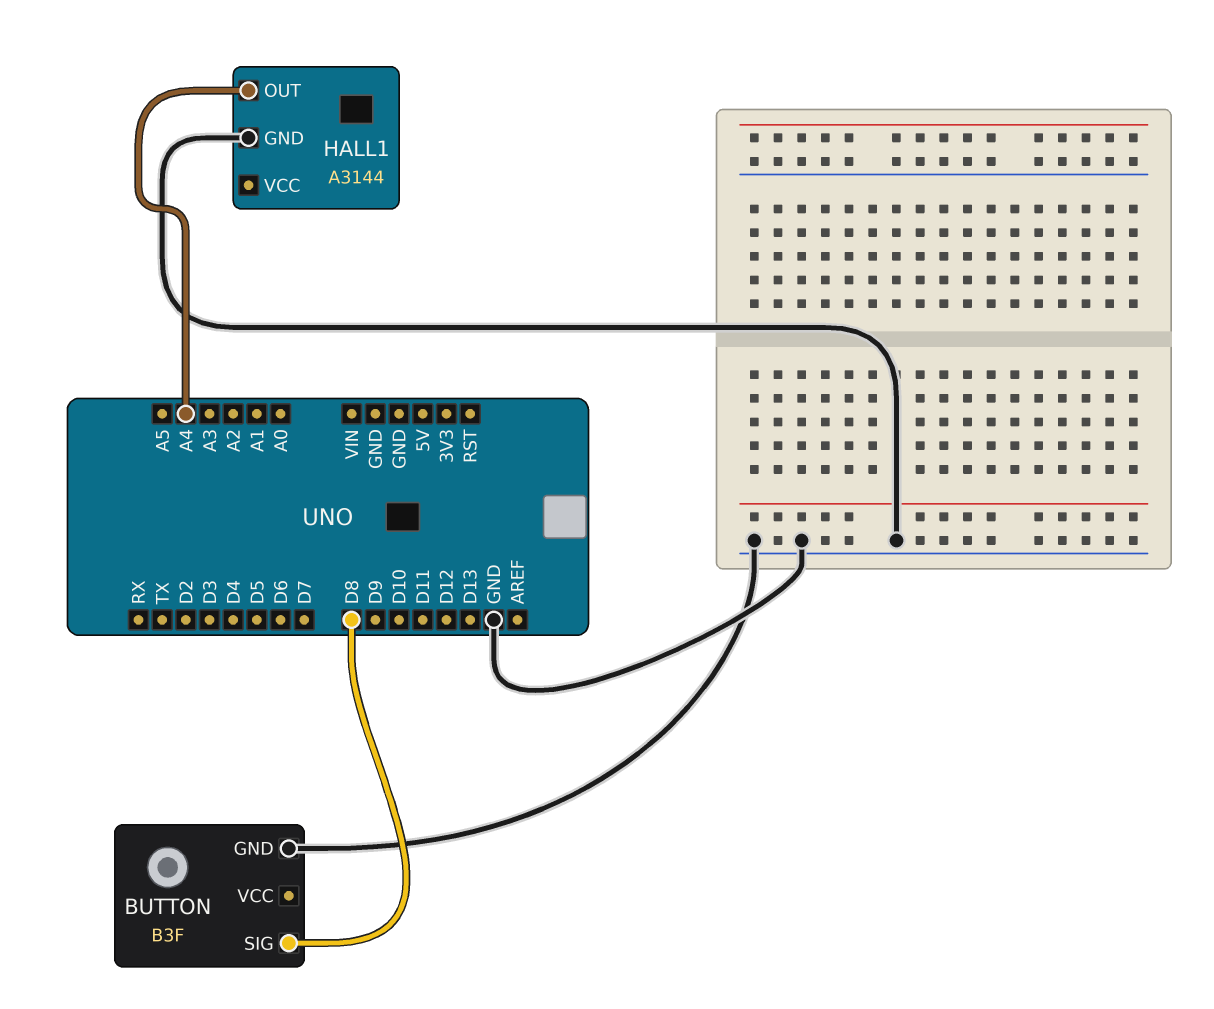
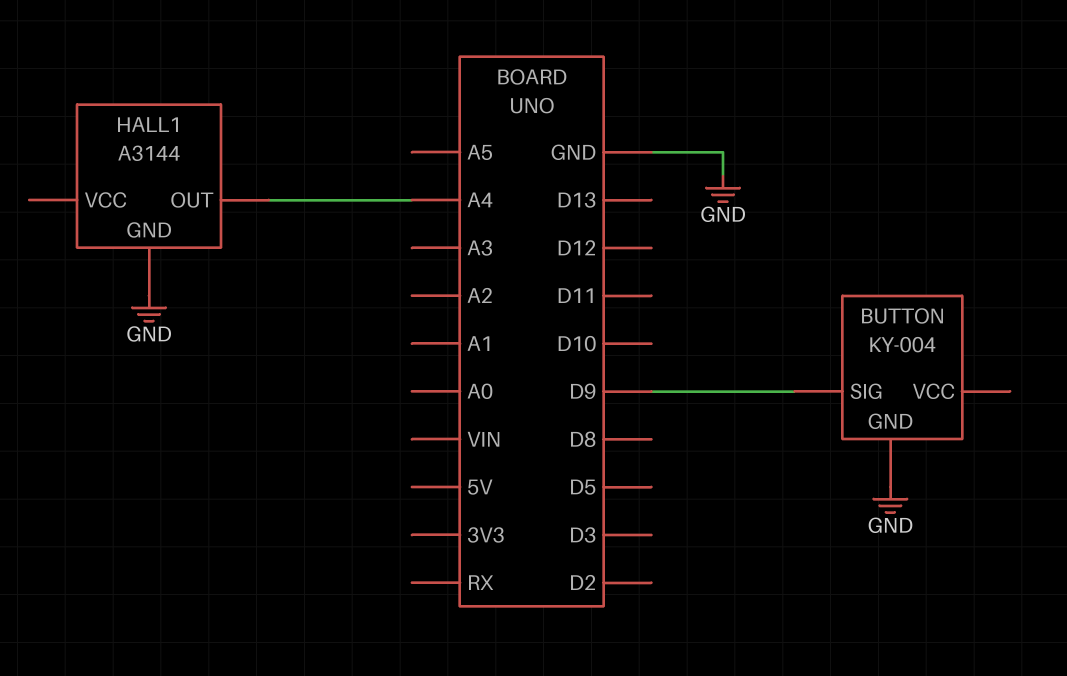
BUTTON: B3F -> KY-004
BUTTON pin SIG: D8 -> D9

